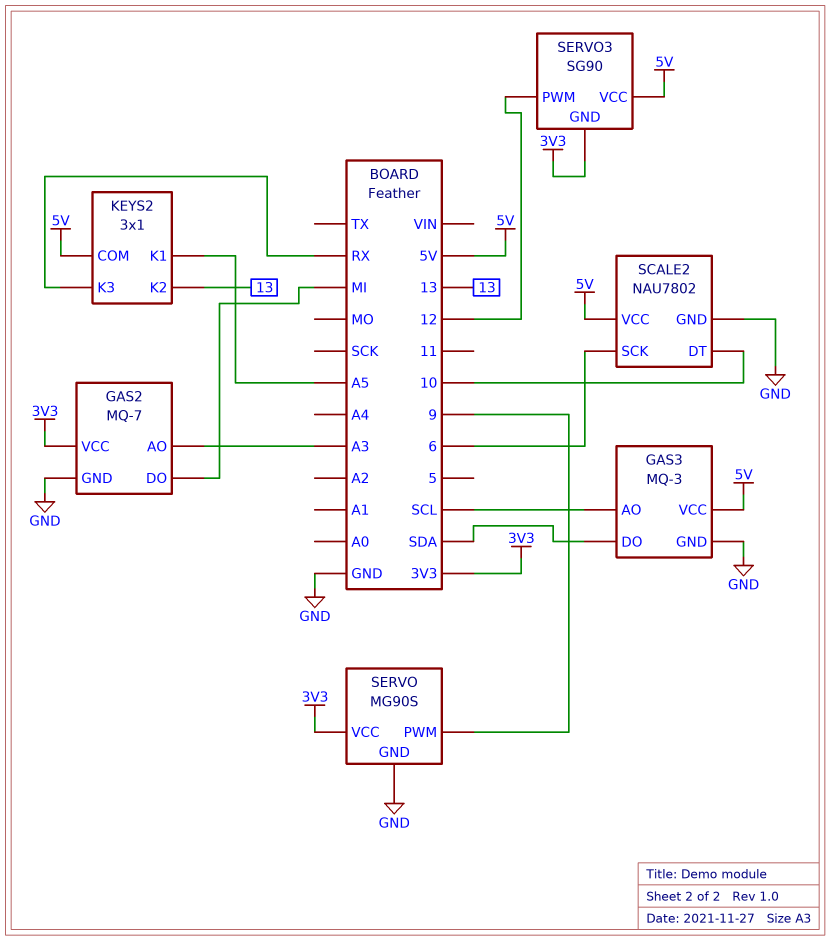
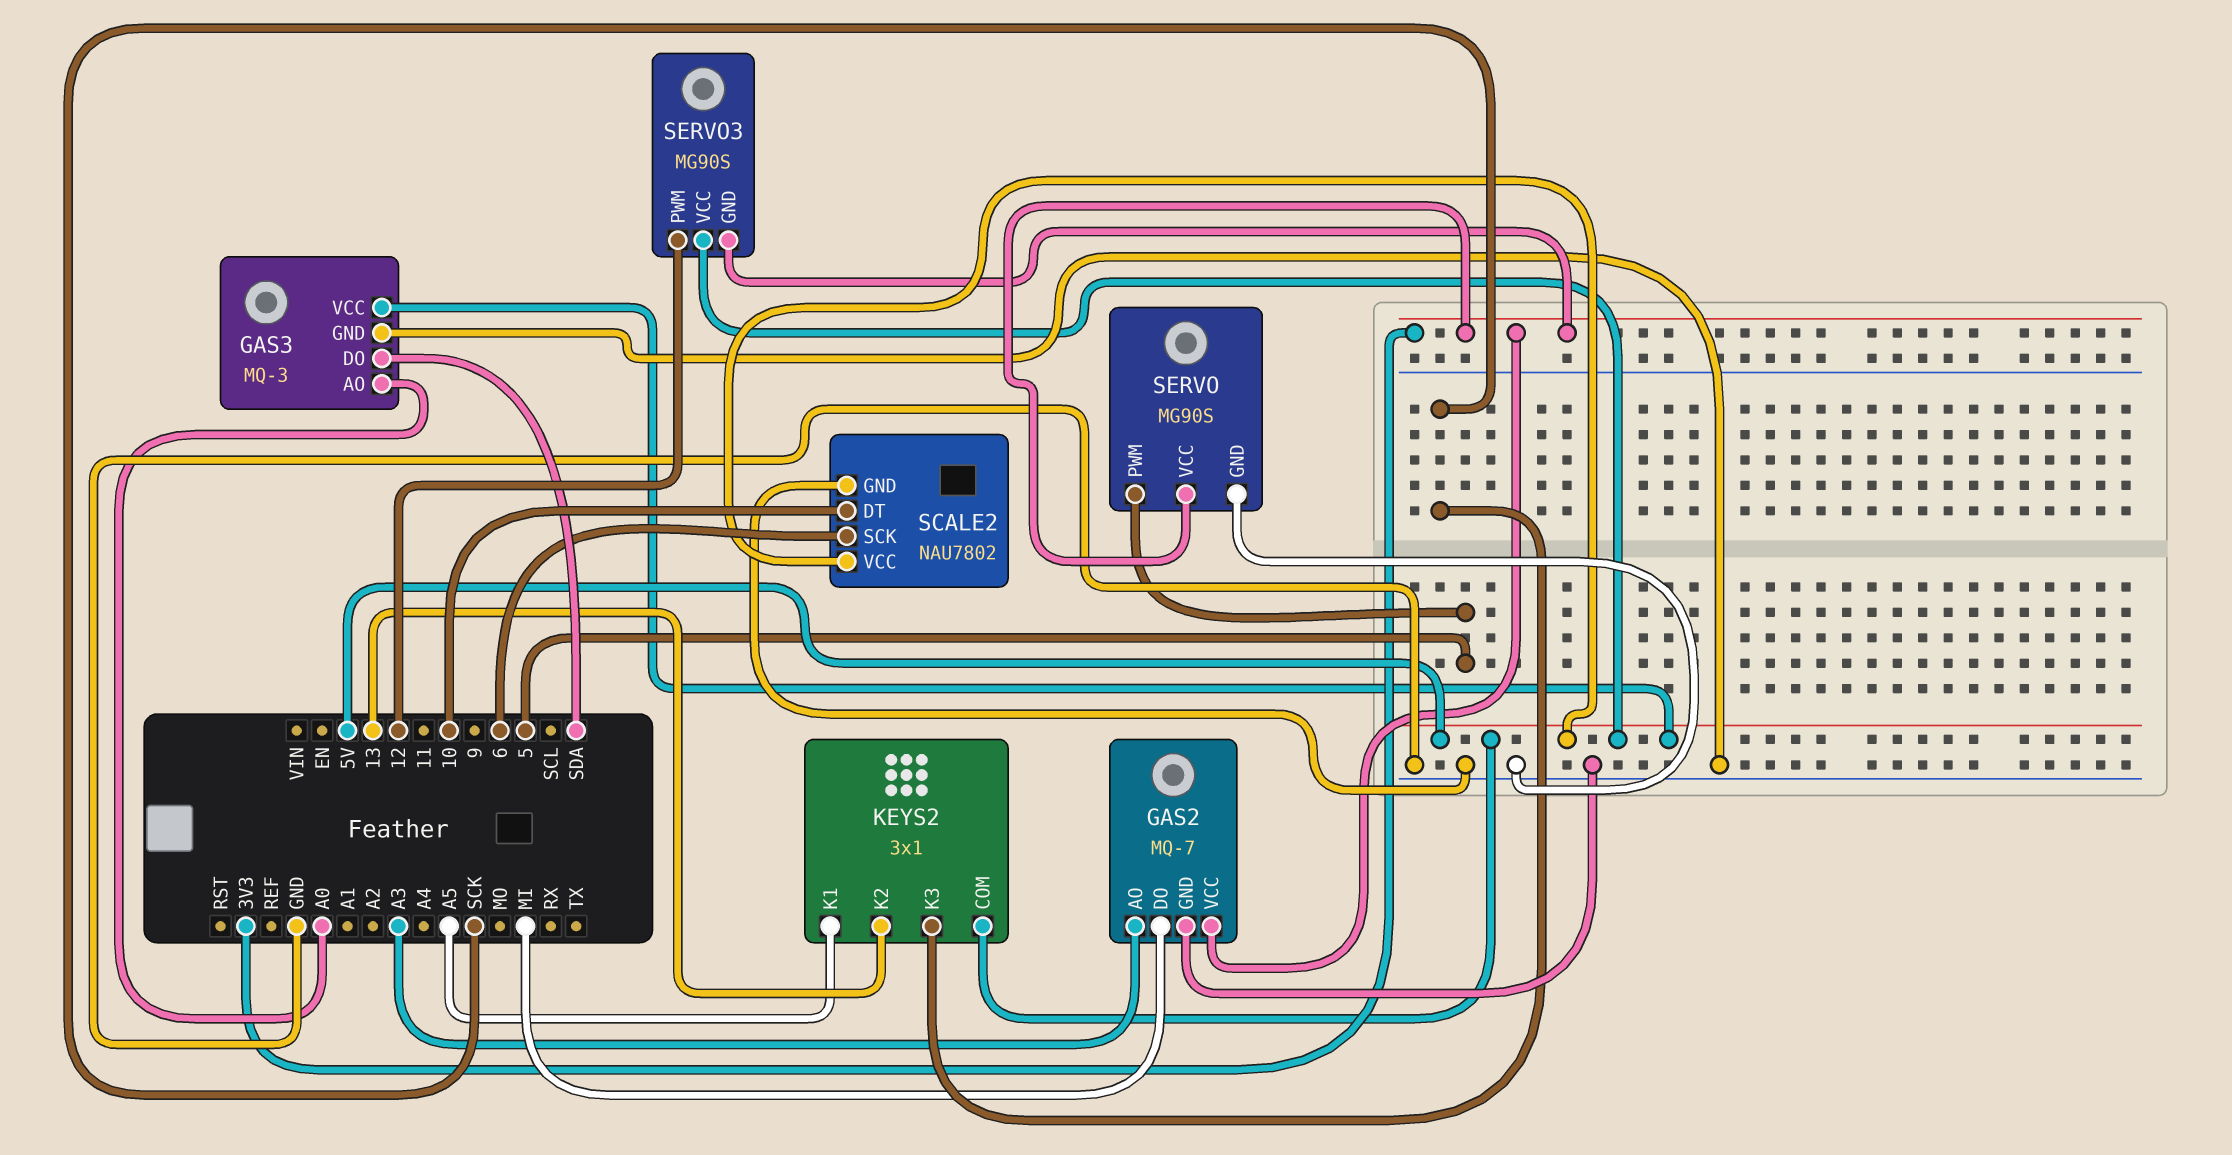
GAS3 pin AO: SCL -> A0
KEYS2 pin K3: RX -> SCK
SERVO pin PWM: 9 -> 5
SERVO3: SG90 -> MG90S

